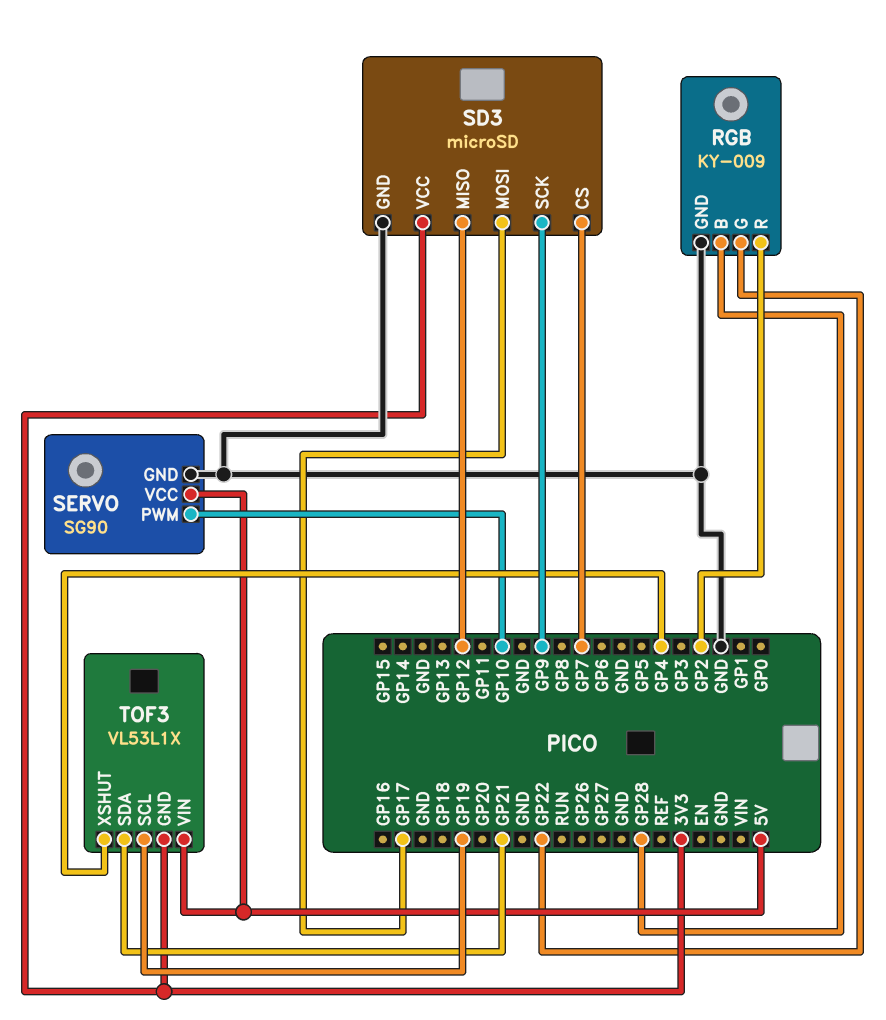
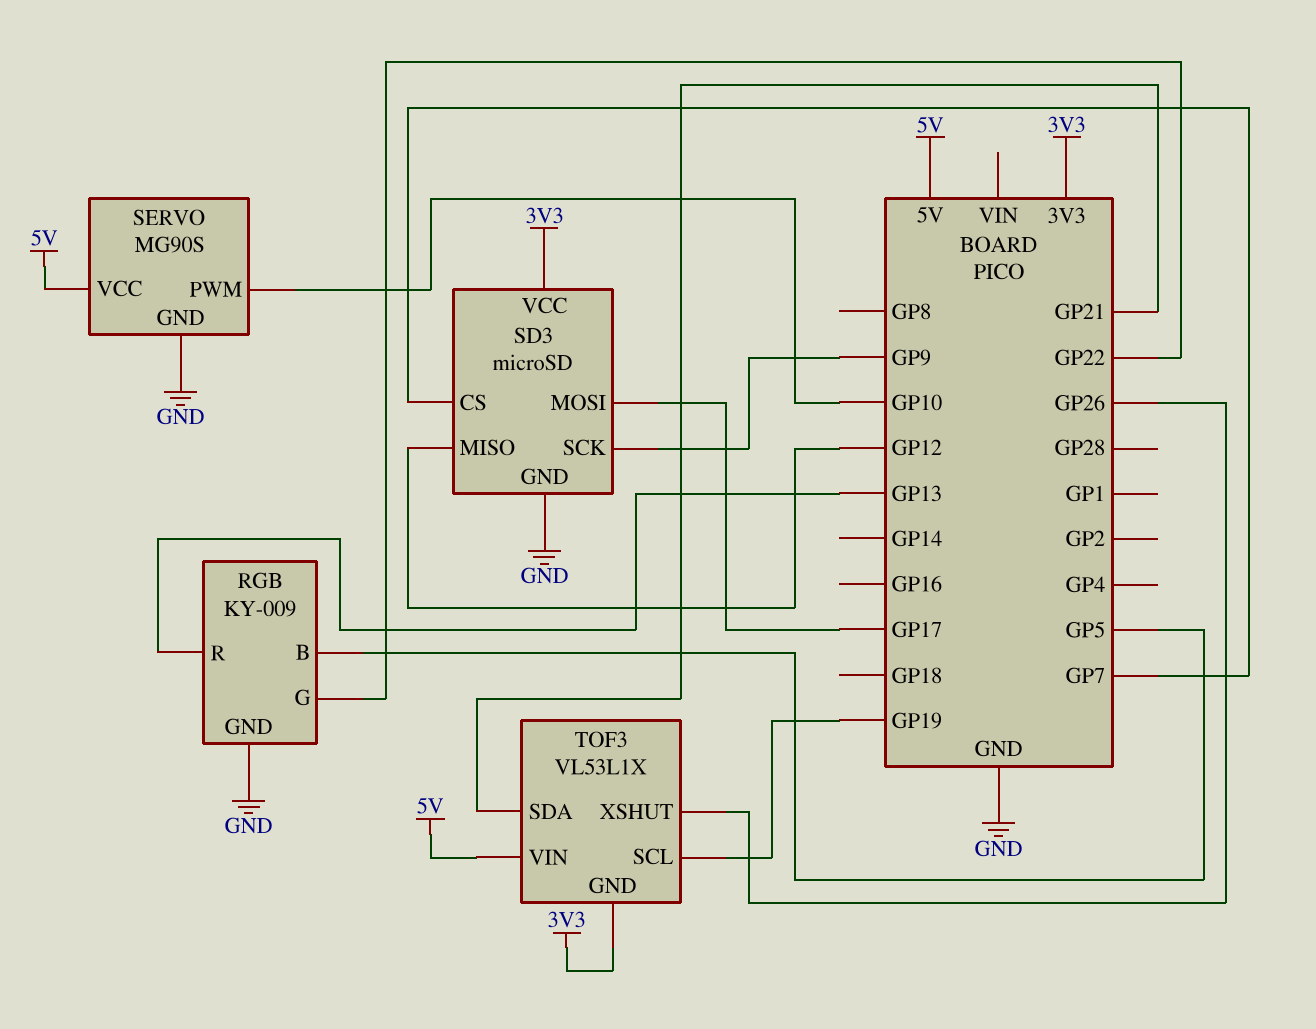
RGB pin B: GP28 -> GP5
RGB pin R: GP2 -> GP13
SERVO: SG90 -> MG90S
TOF3 pin XSHUT: GP4 -> GP26

